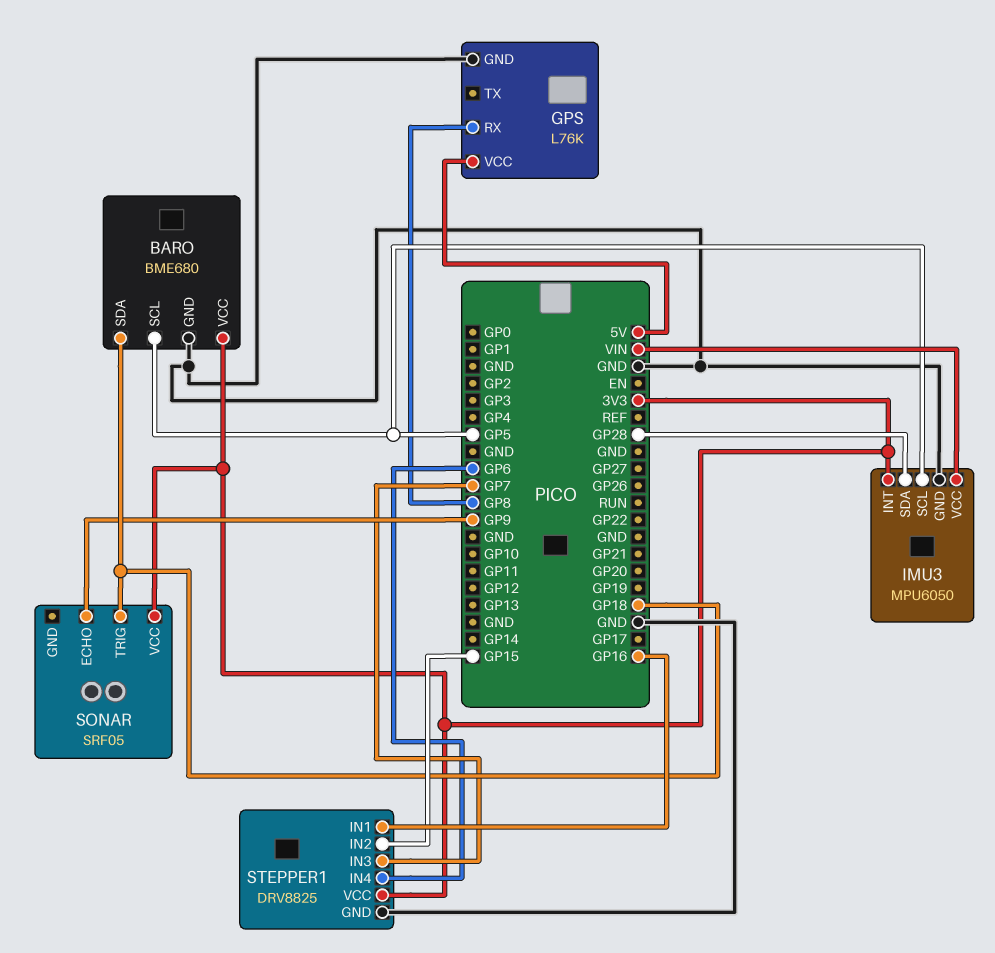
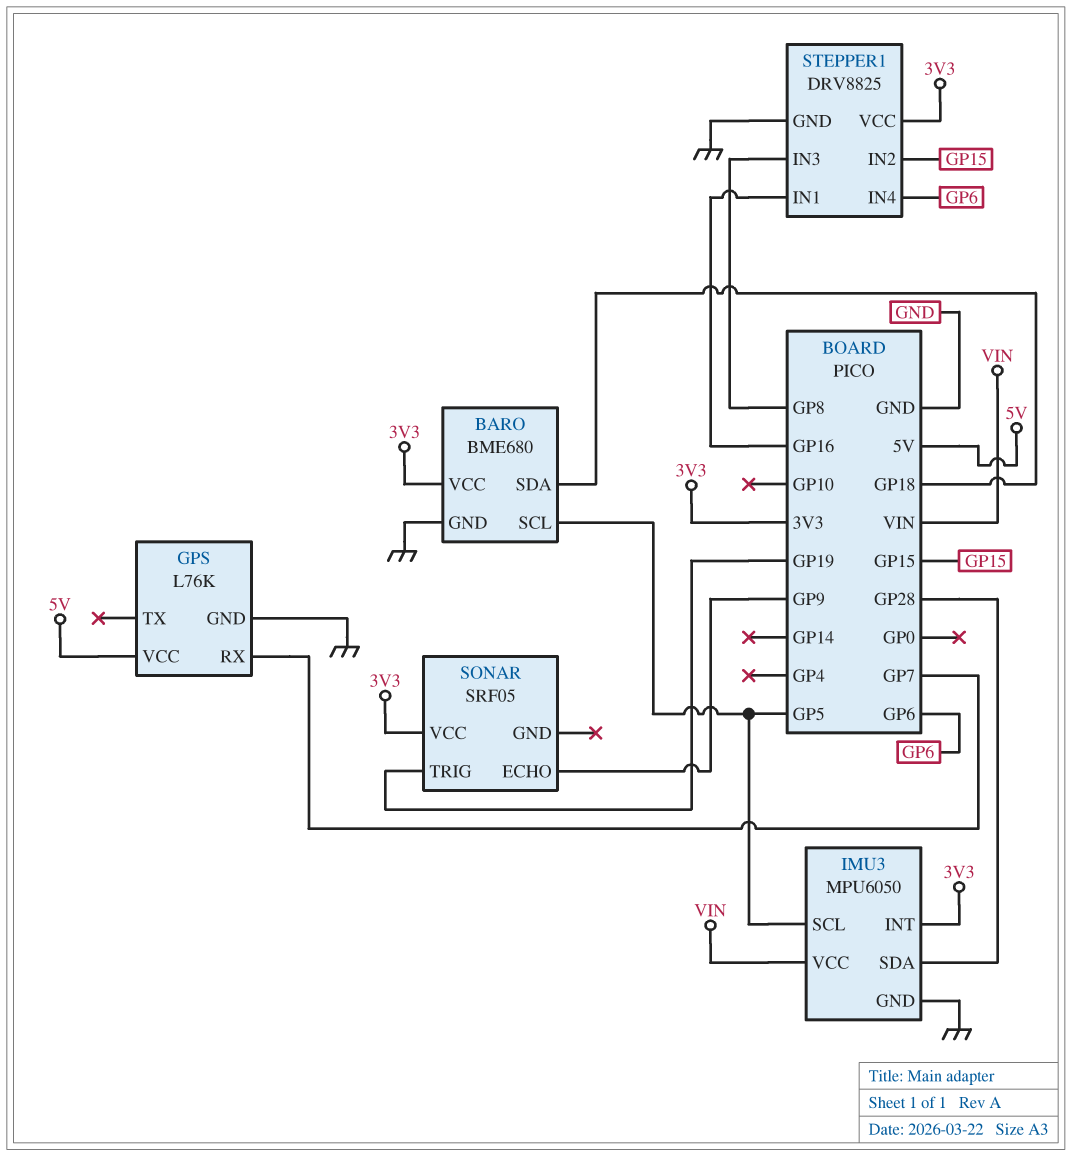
GPS pin RX: GP8 -> GP7
SONAR pin TRIG: GP18 -> GP19
STEPPER1 pin IN3: GP7 -> GP8

